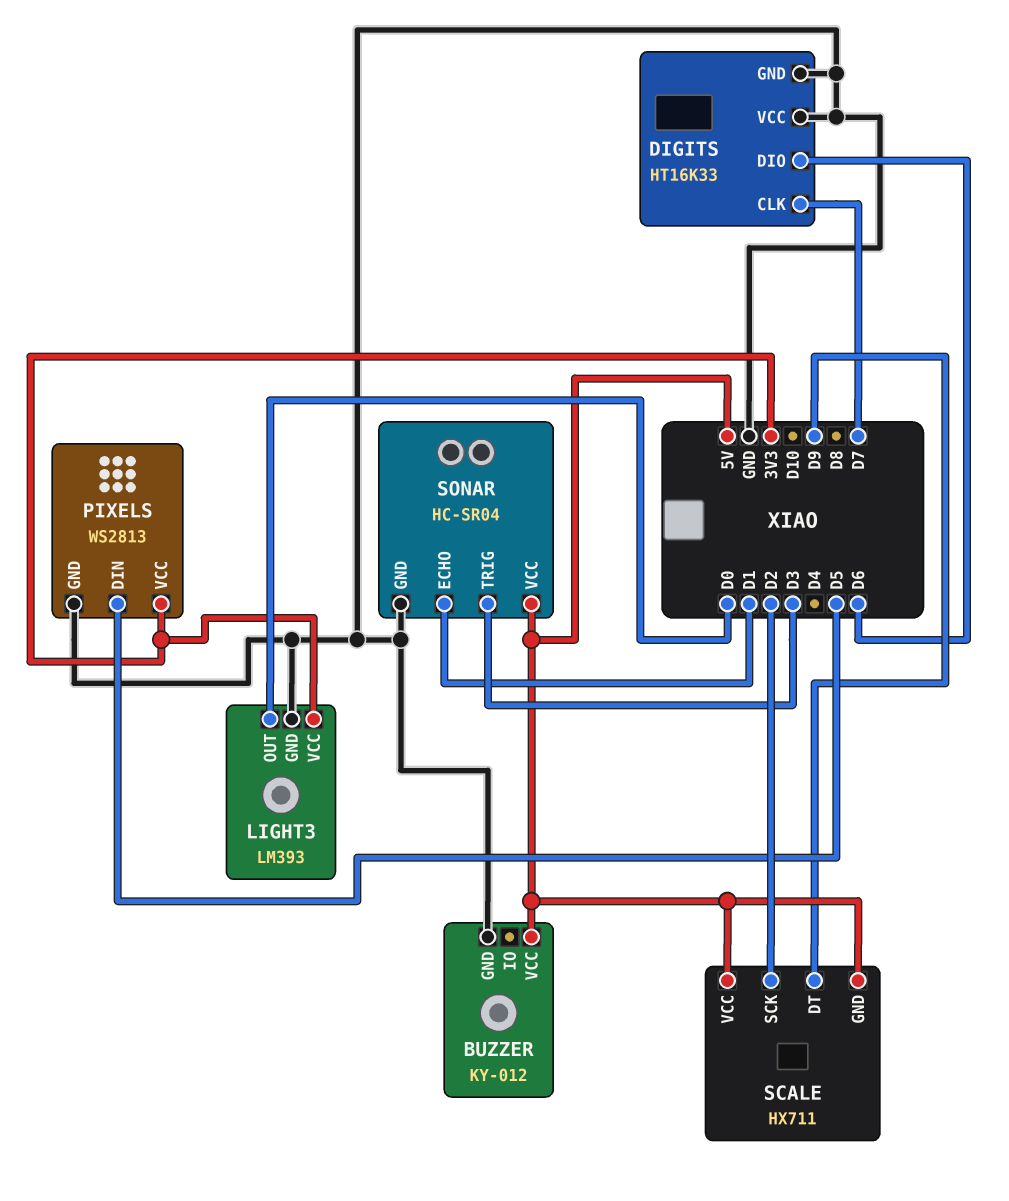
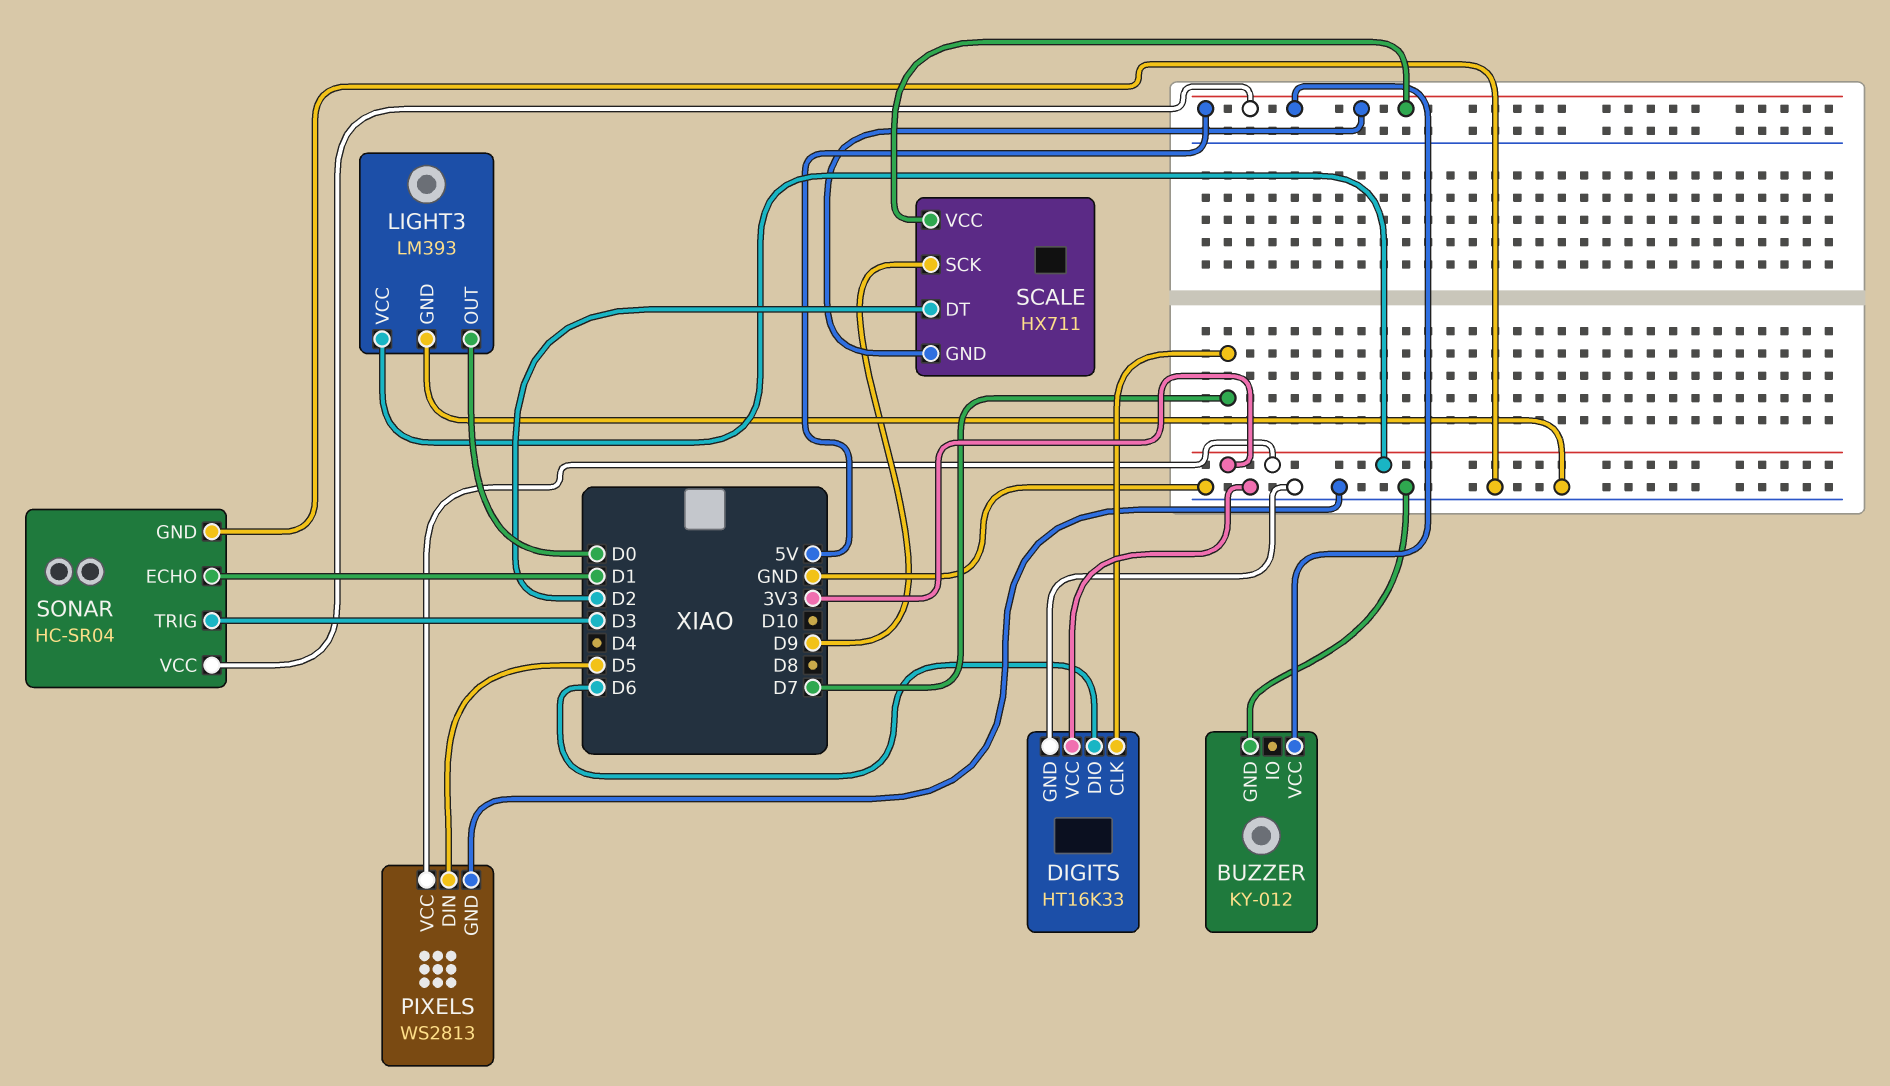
SCALE pin DT: D9 -> D2
SCALE pin SCK: D2 -> D9

